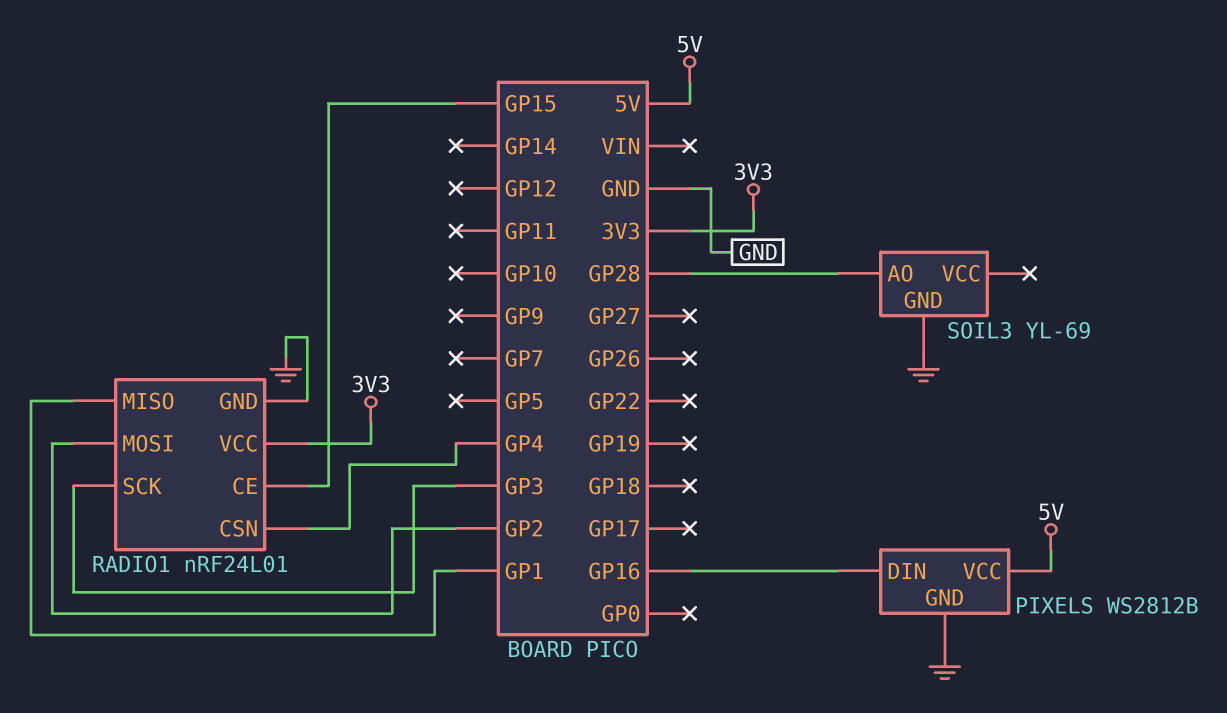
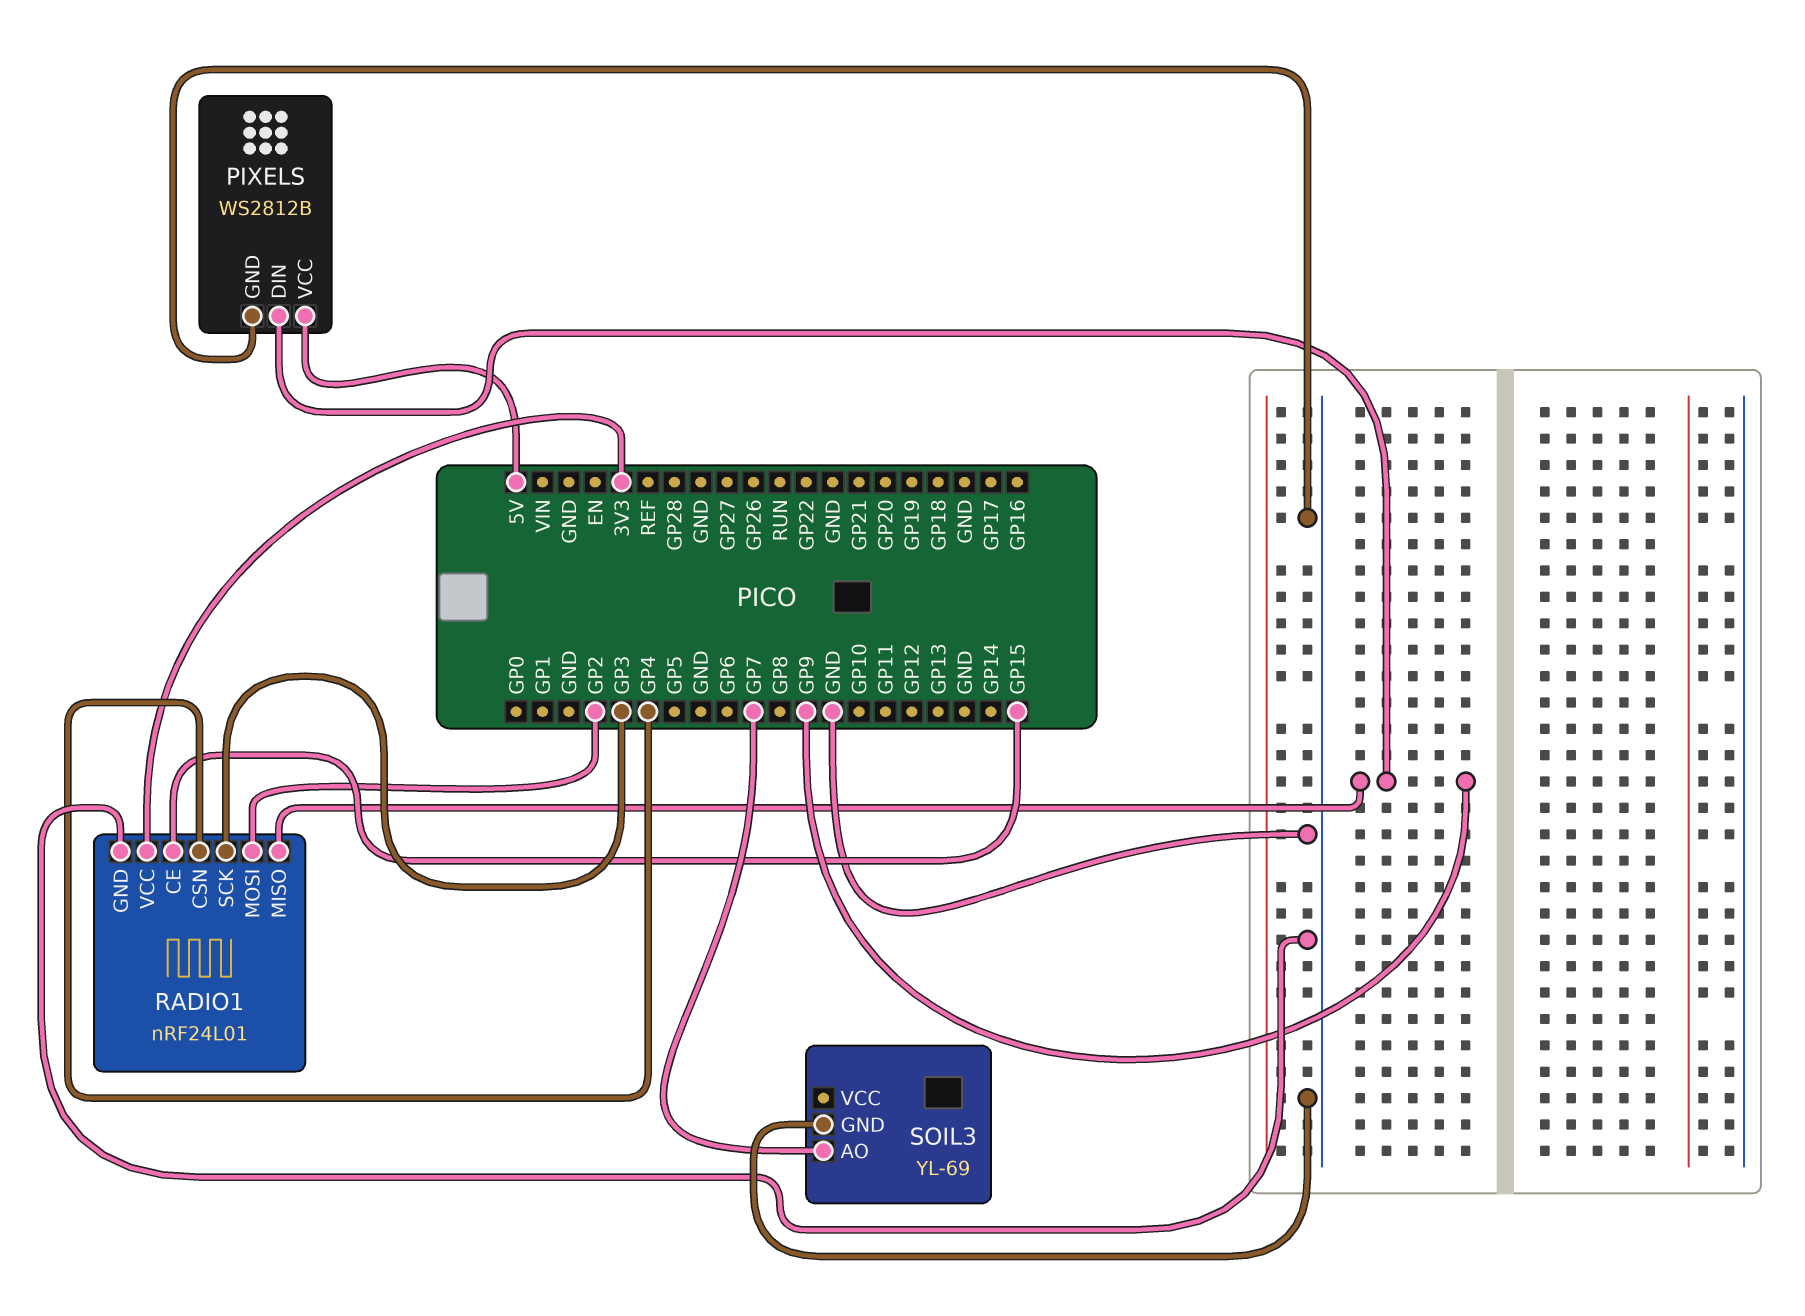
PIXELS pin DIN: GP16 -> GP9
RADIO1 pin MISO: GP1 -> GP9
SOIL3 pin AO: GP28 -> GP7

